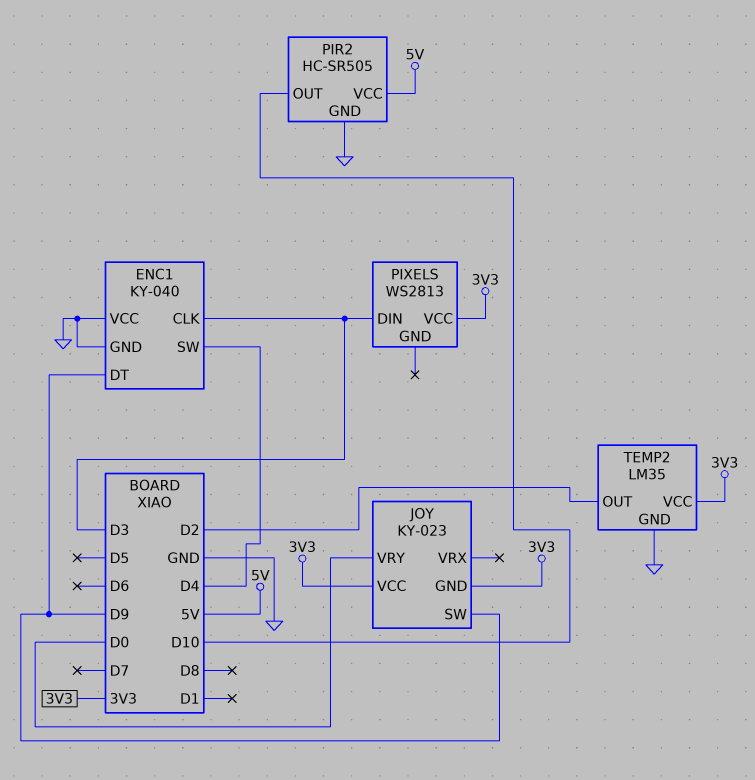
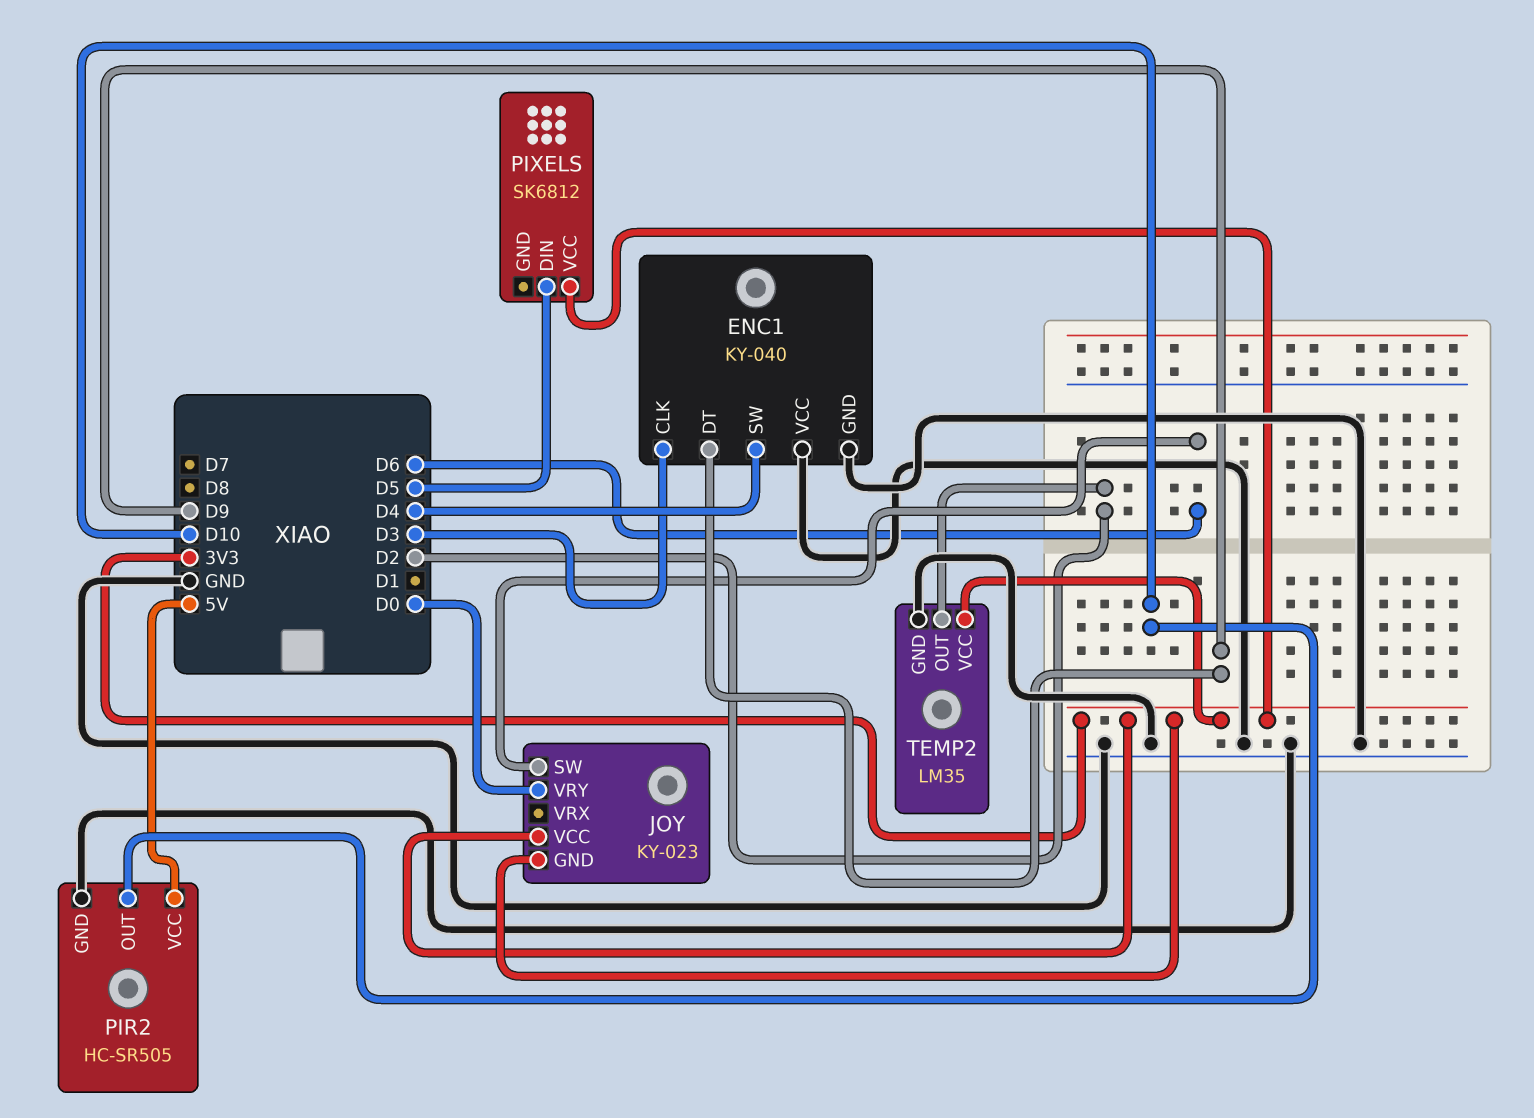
JOY pin SW: D9 -> D6
PIXELS: WS2813 -> SK6812
PIXELS pin DIN: D3 -> D5

